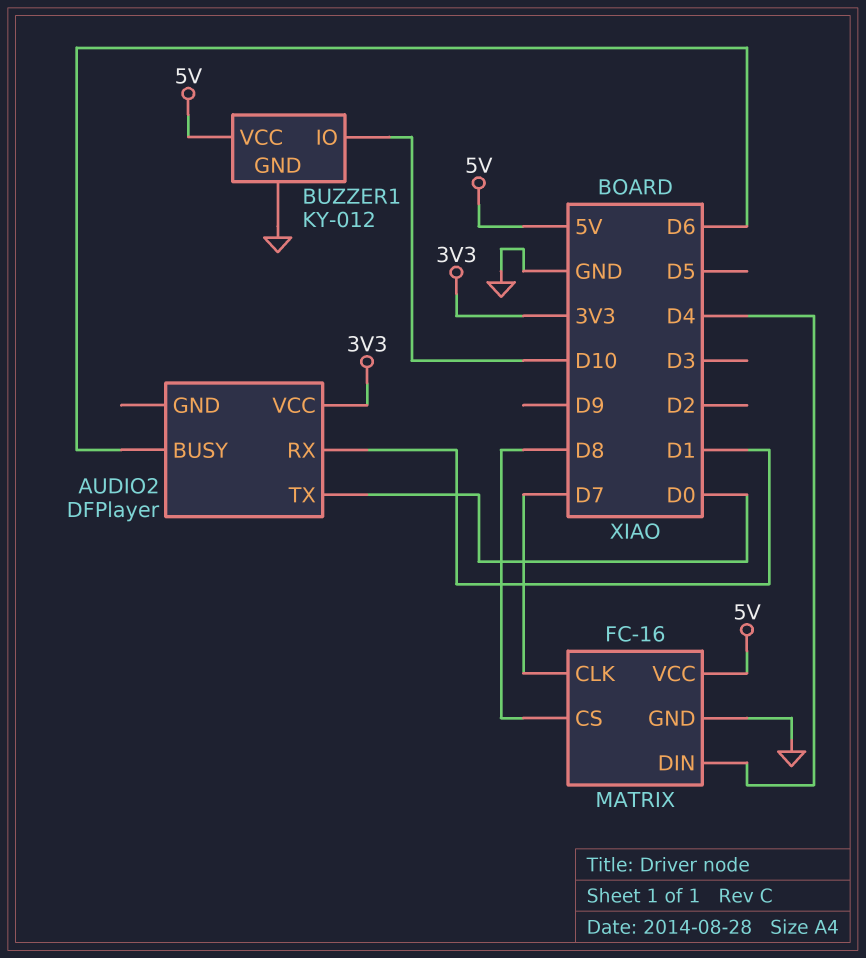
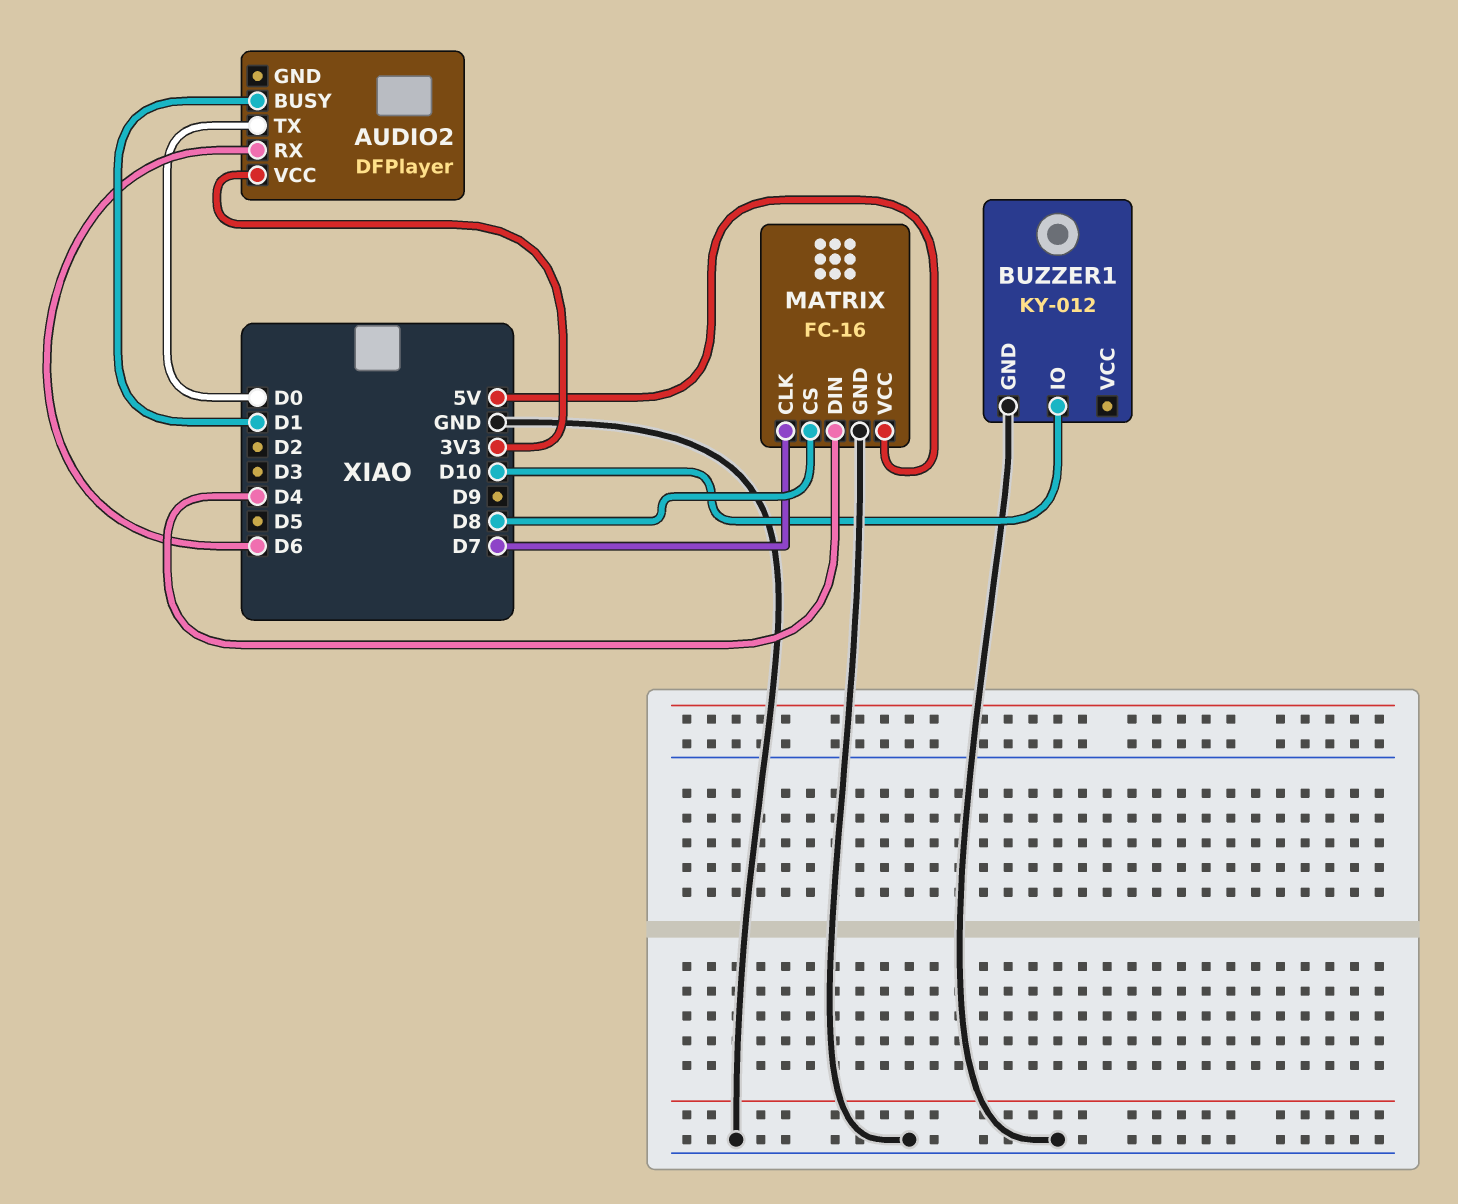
AUDIO2 pin BUSY: D6 -> D1
AUDIO2 pin RX: D1 -> D6
BUZZER1 pin VCC: 5V -> none

